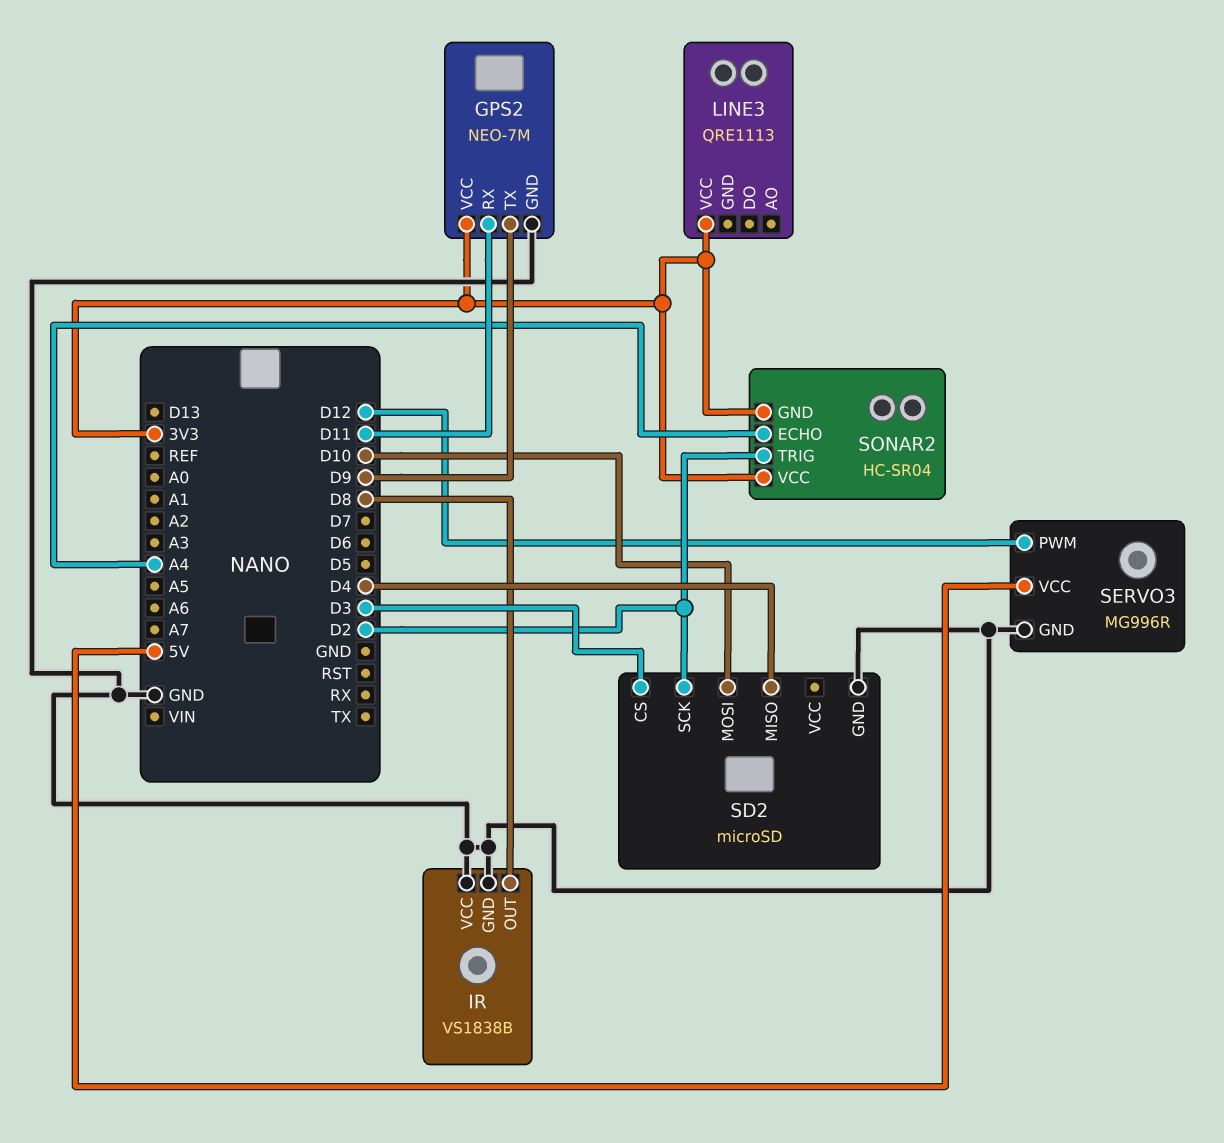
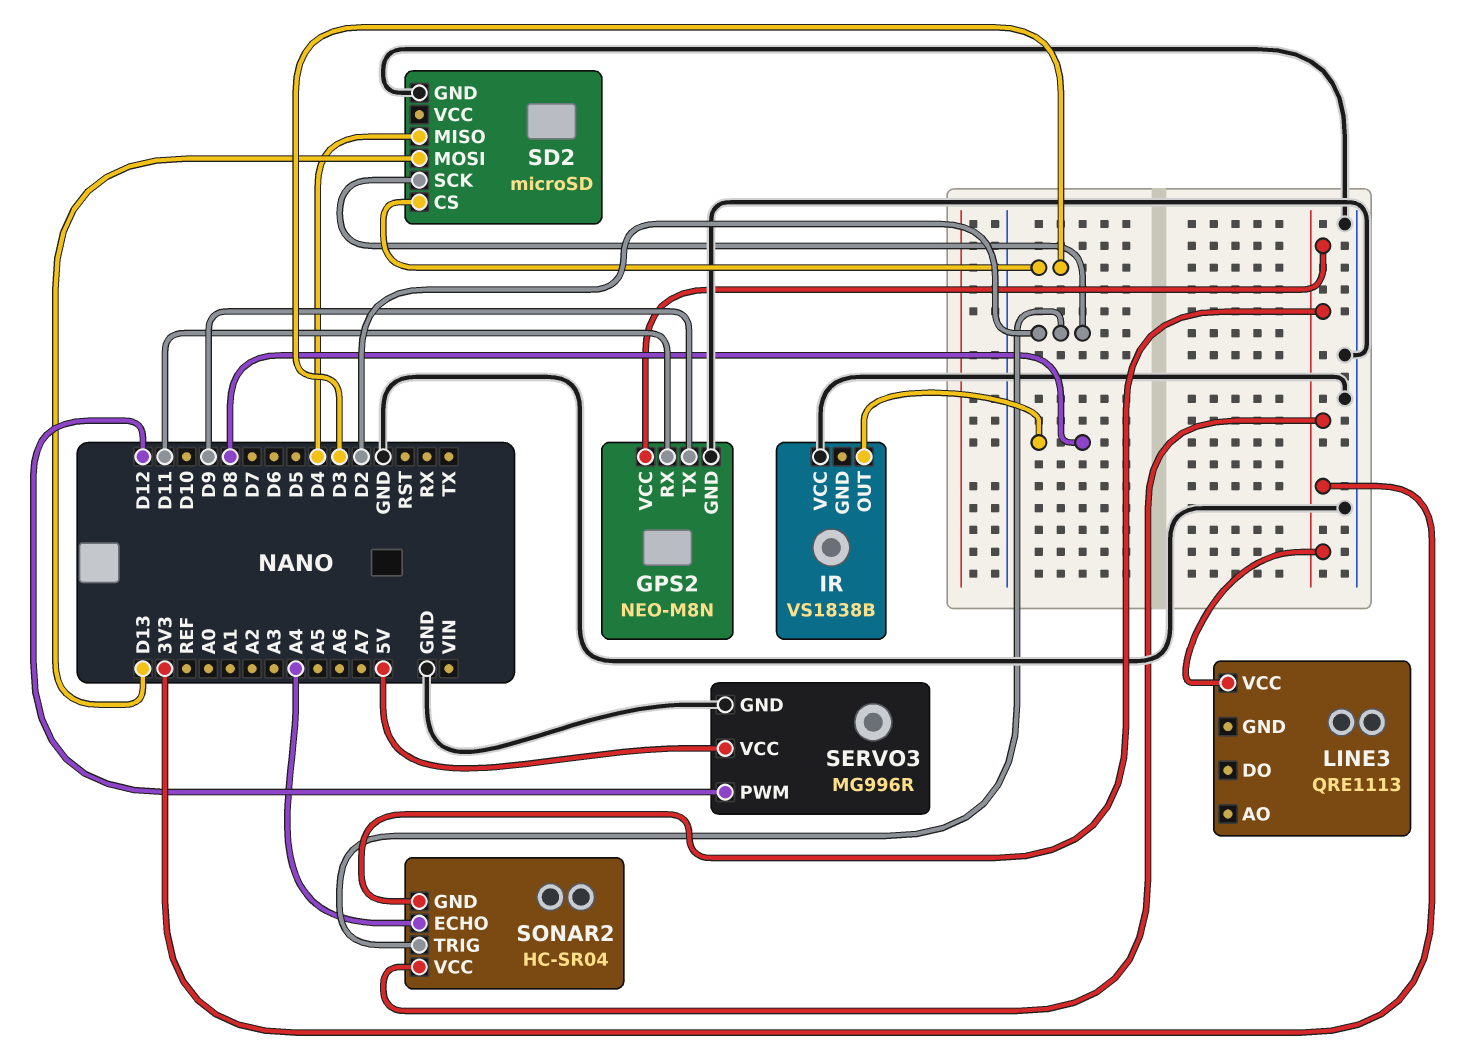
GPS2: NEO-7M -> NEO-M8N
IR pin GND: GND -> none
SD2 pin MOSI: D10 -> D13

